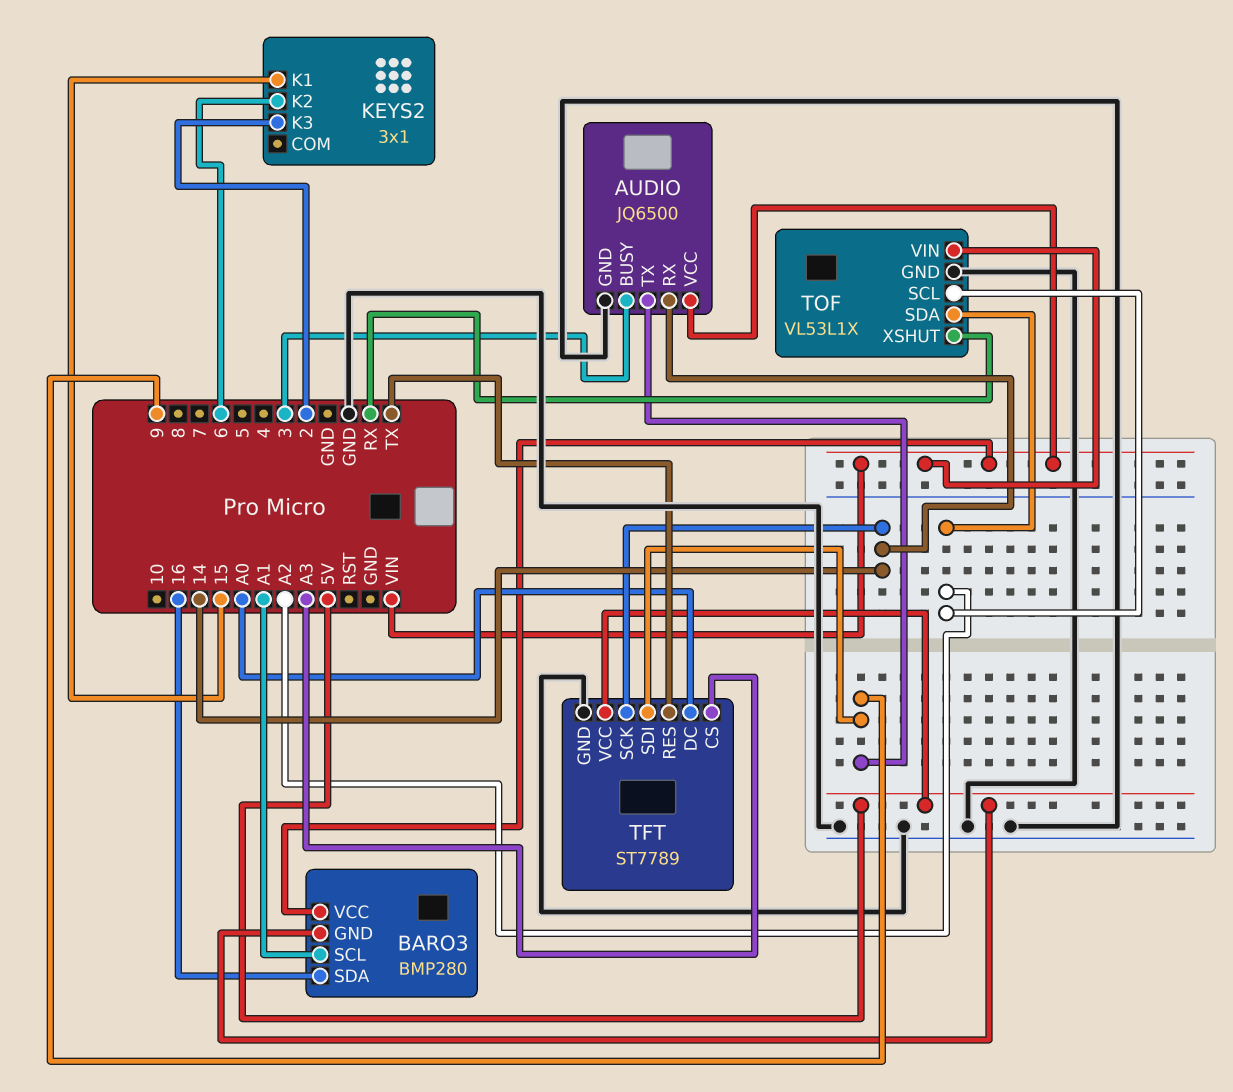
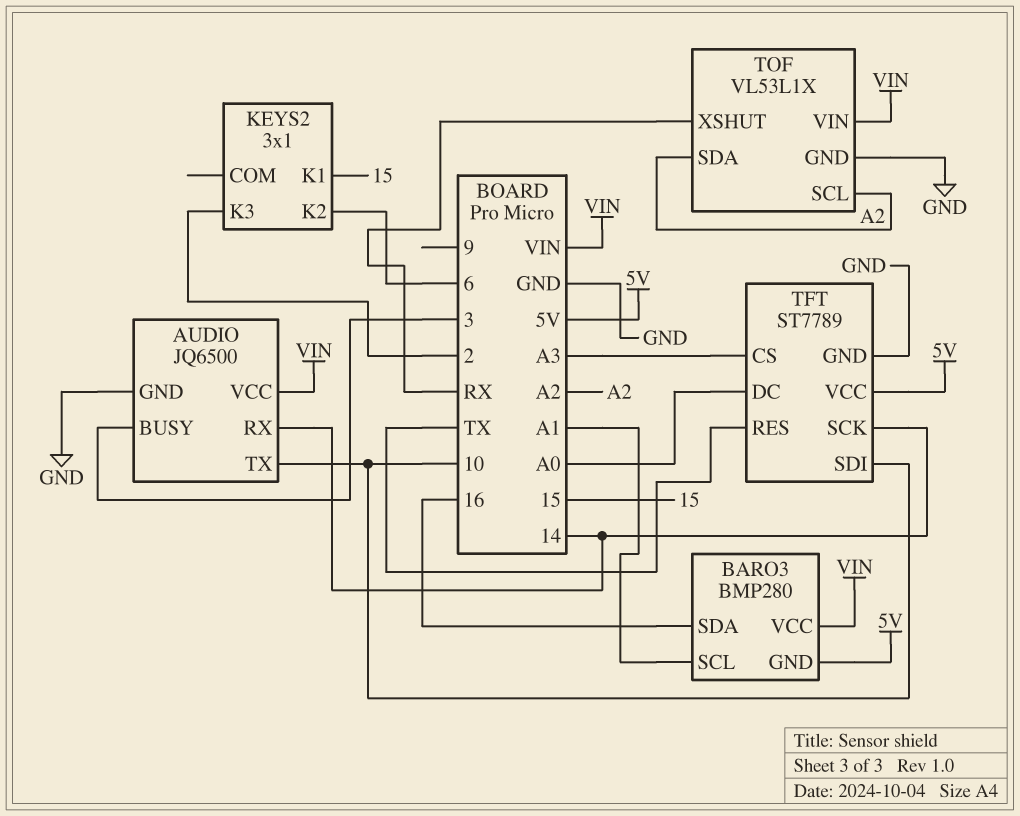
AUDIO pin TX: 9 -> 10
TFT pin SDI: 9 -> 10

